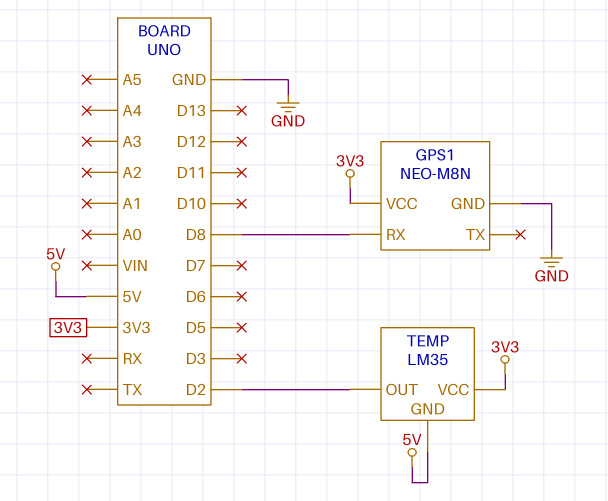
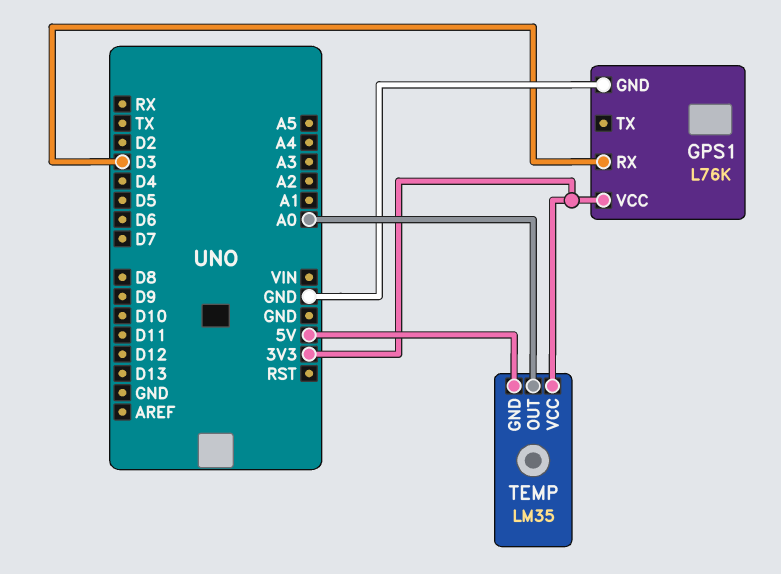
GPS1: NEO-M8N -> L76K
GPS1 pin RX: D8 -> D3
TEMP pin OUT: D2 -> A0

